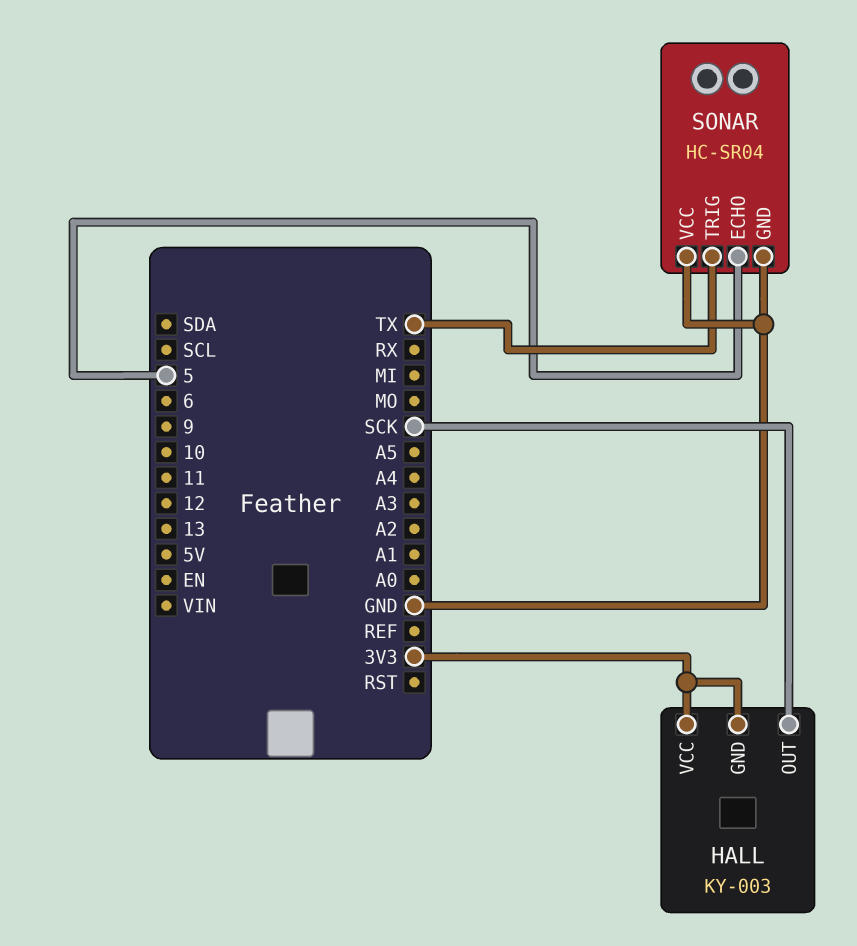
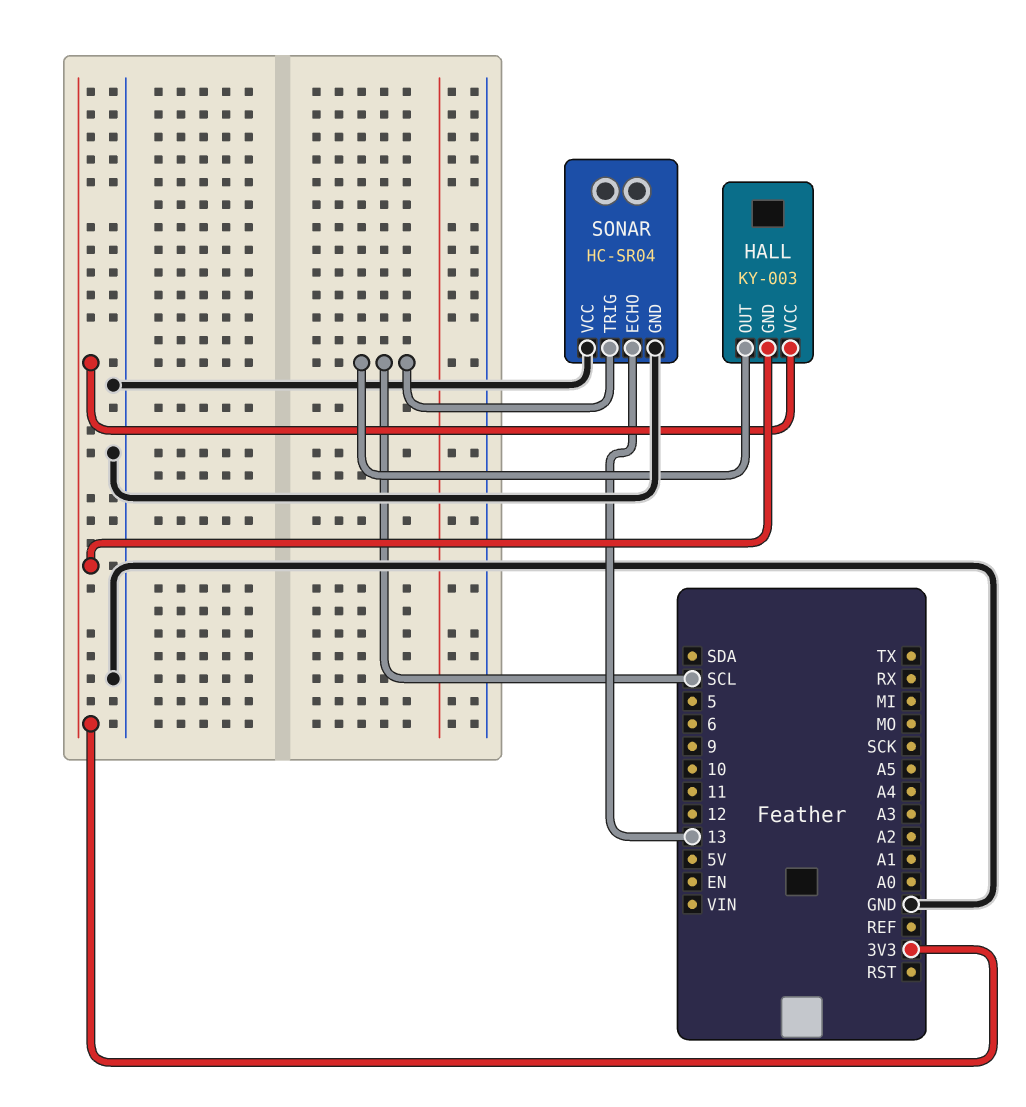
HALL pin OUT: SCK -> SCL
SONAR pin ECHO: 5 -> 13
SONAR pin TRIG: TX -> SCL

